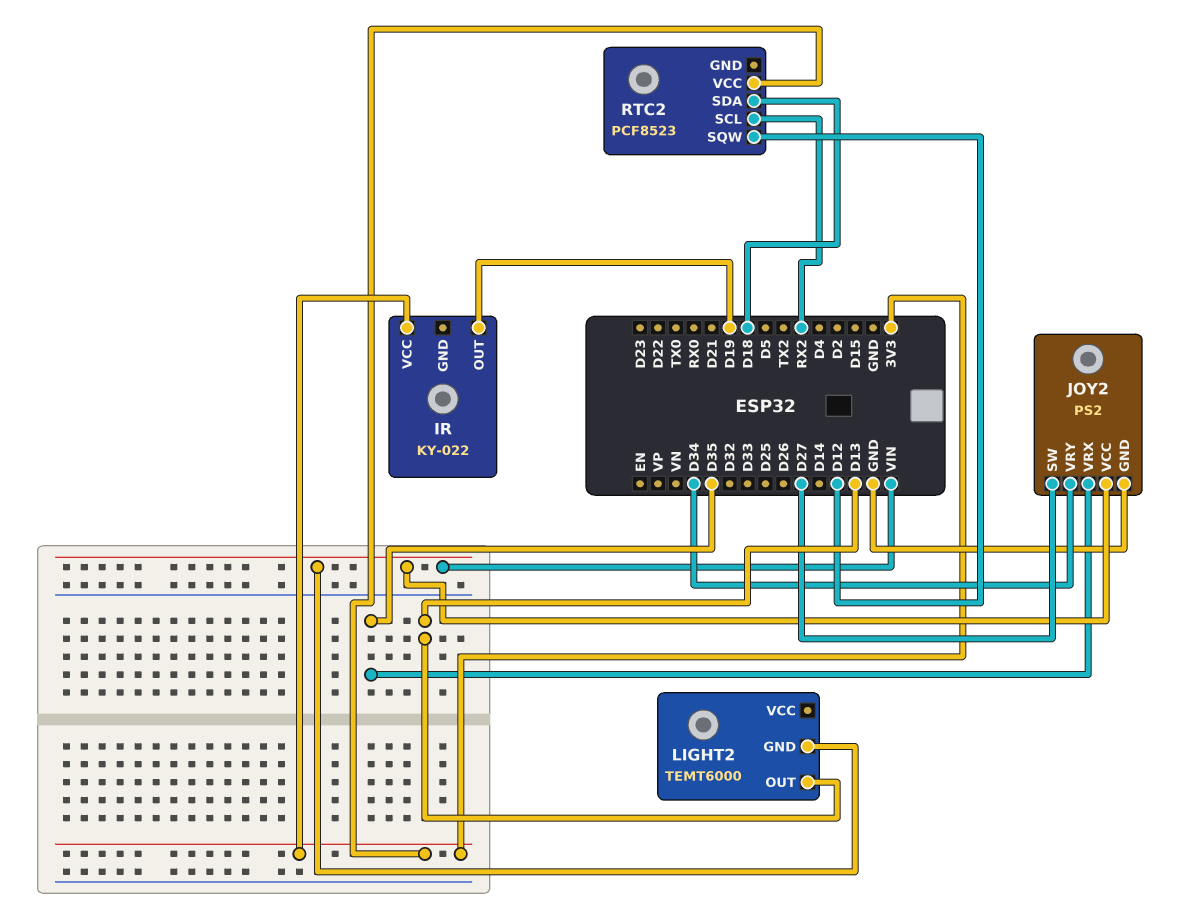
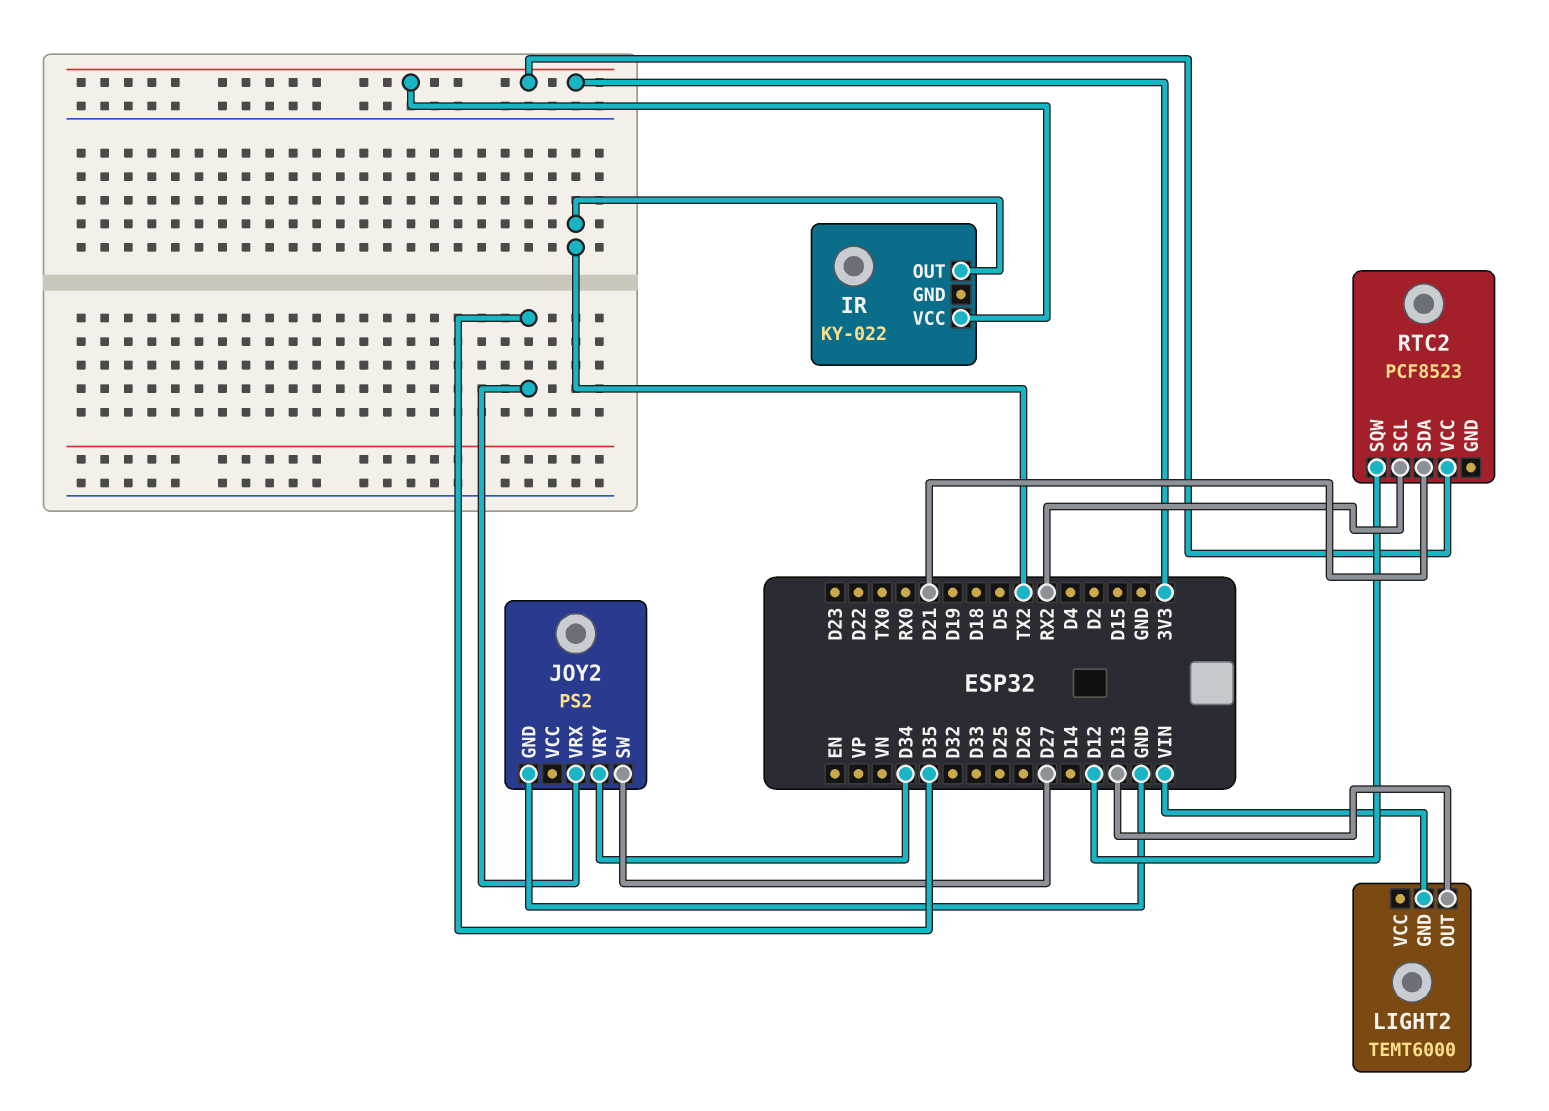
IR pin OUT: D19 -> TX2
JOY2 pin VCC: VIN -> none
RTC2 pin SDA: D18 -> D21

